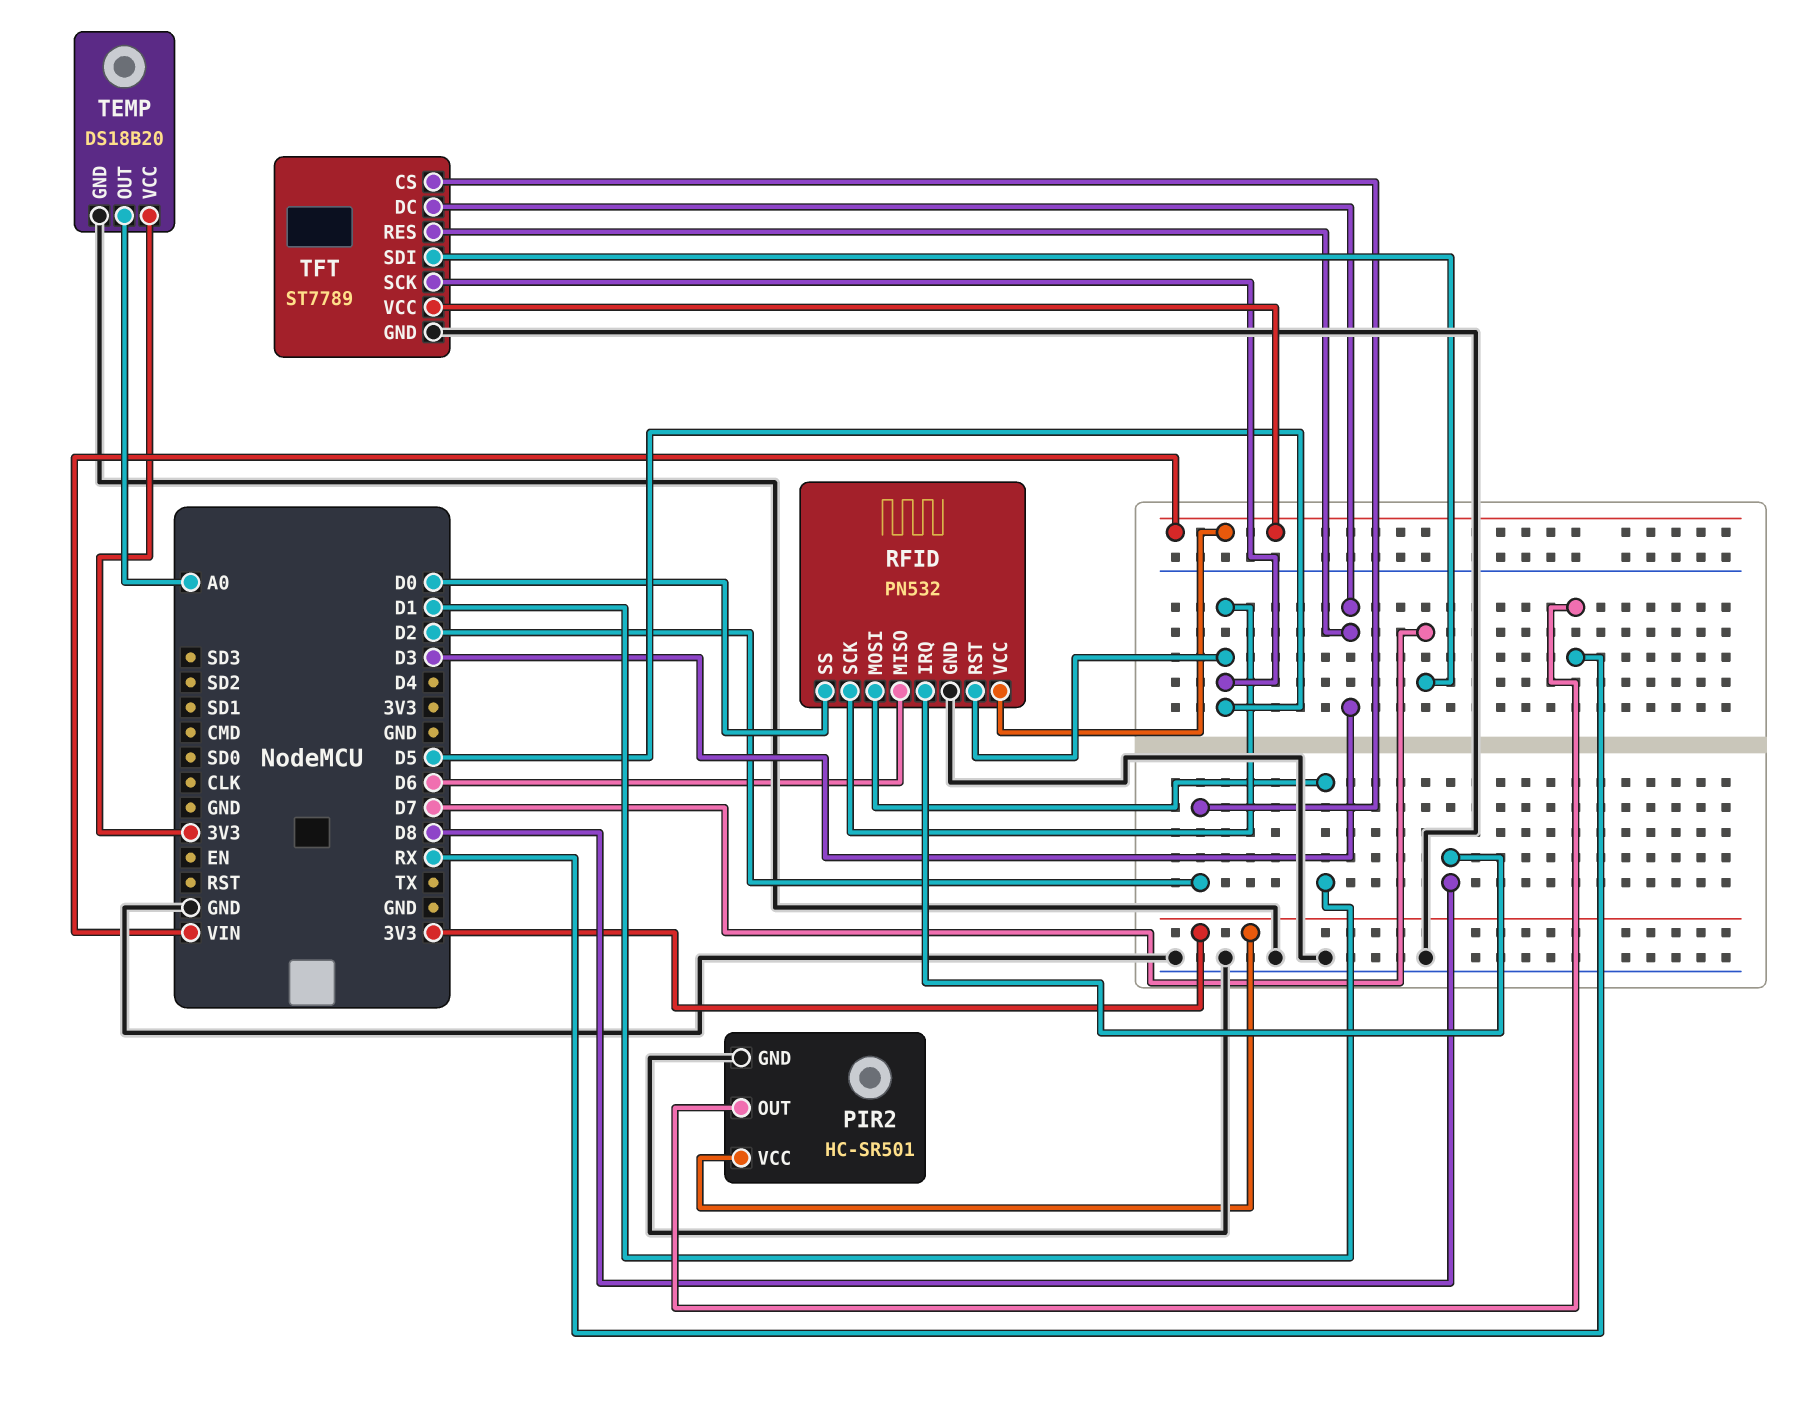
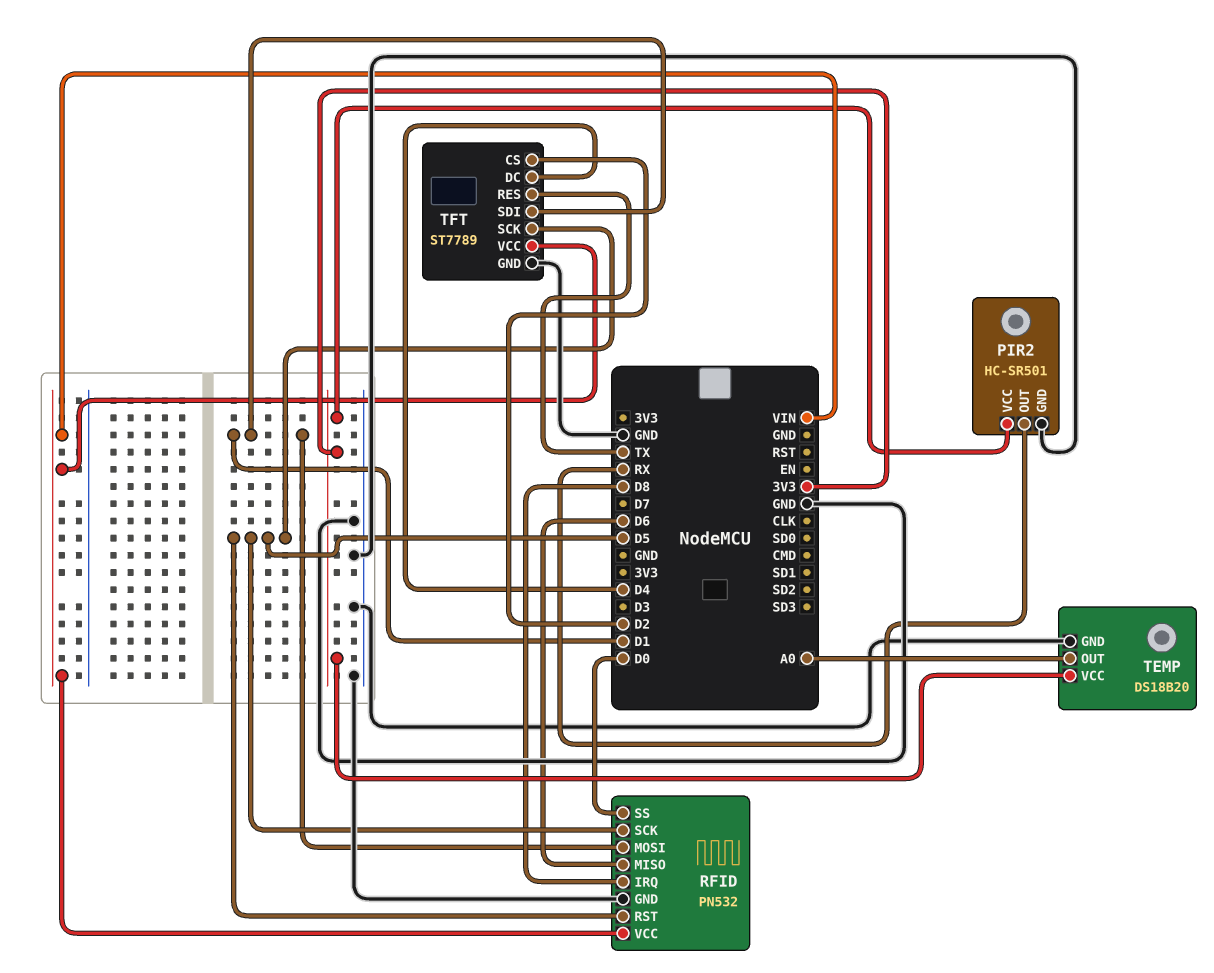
TFT pin DC: D3 -> D4
TFT pin RES: D3 -> TX
TFT pin SDI: D7 -> D1

